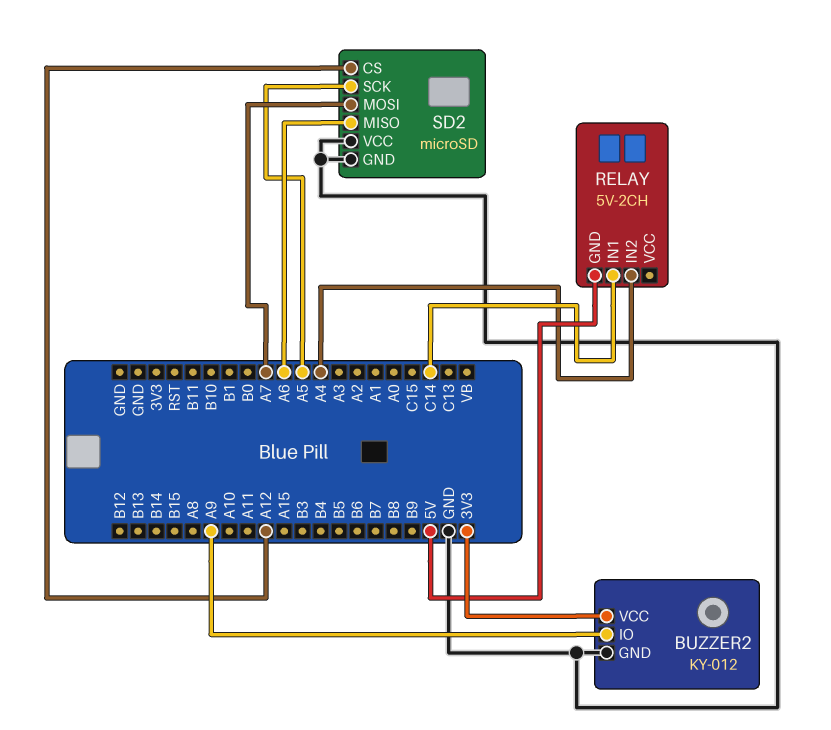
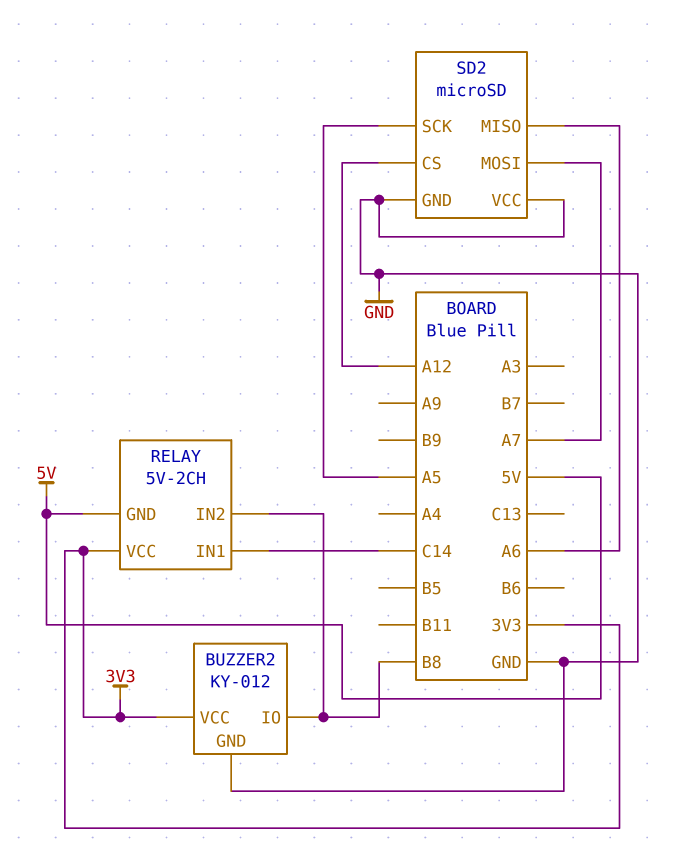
BUZZER2 pin IO: A9 -> B8
RELAY pin IN2: A4 -> B8
RELAY pin VCC: none -> 3V3

